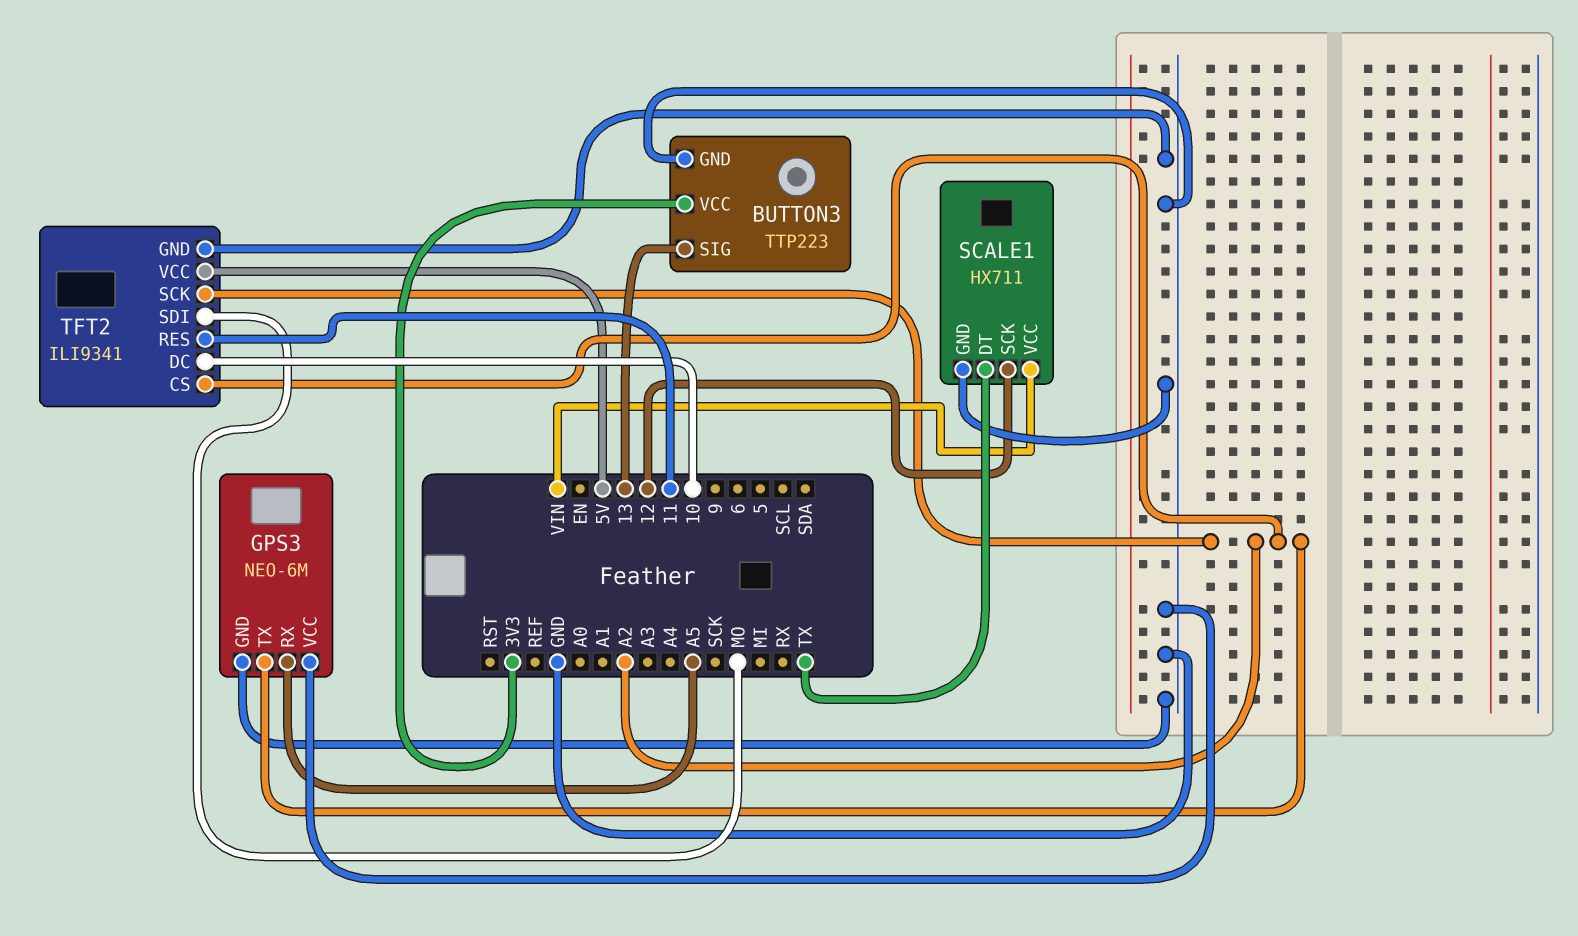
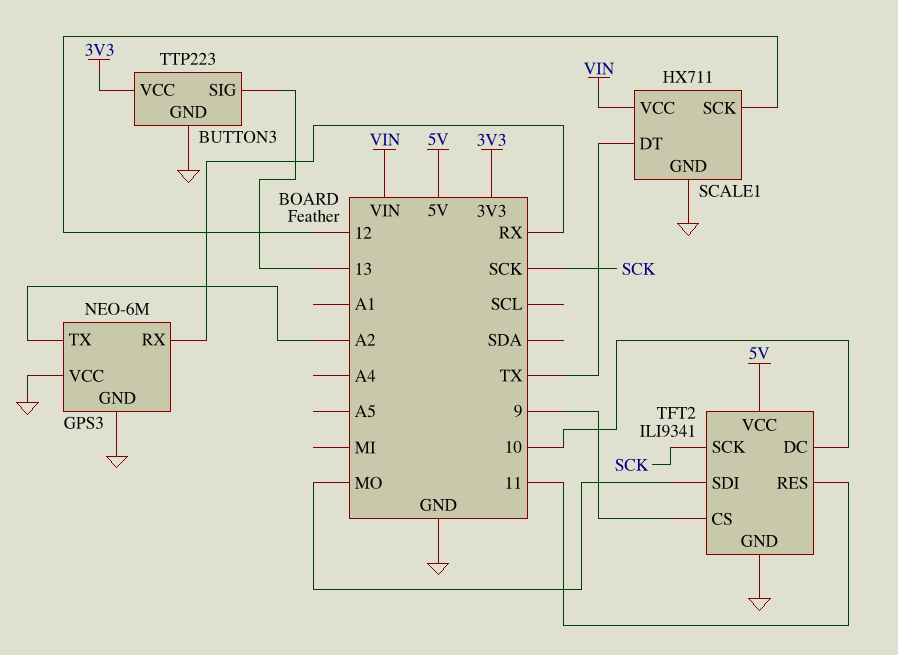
GPS3 pin RX: A5 -> RX
TFT2 pin CS: A2 -> 9
TFT2 pin SCK: A2 -> SCK

